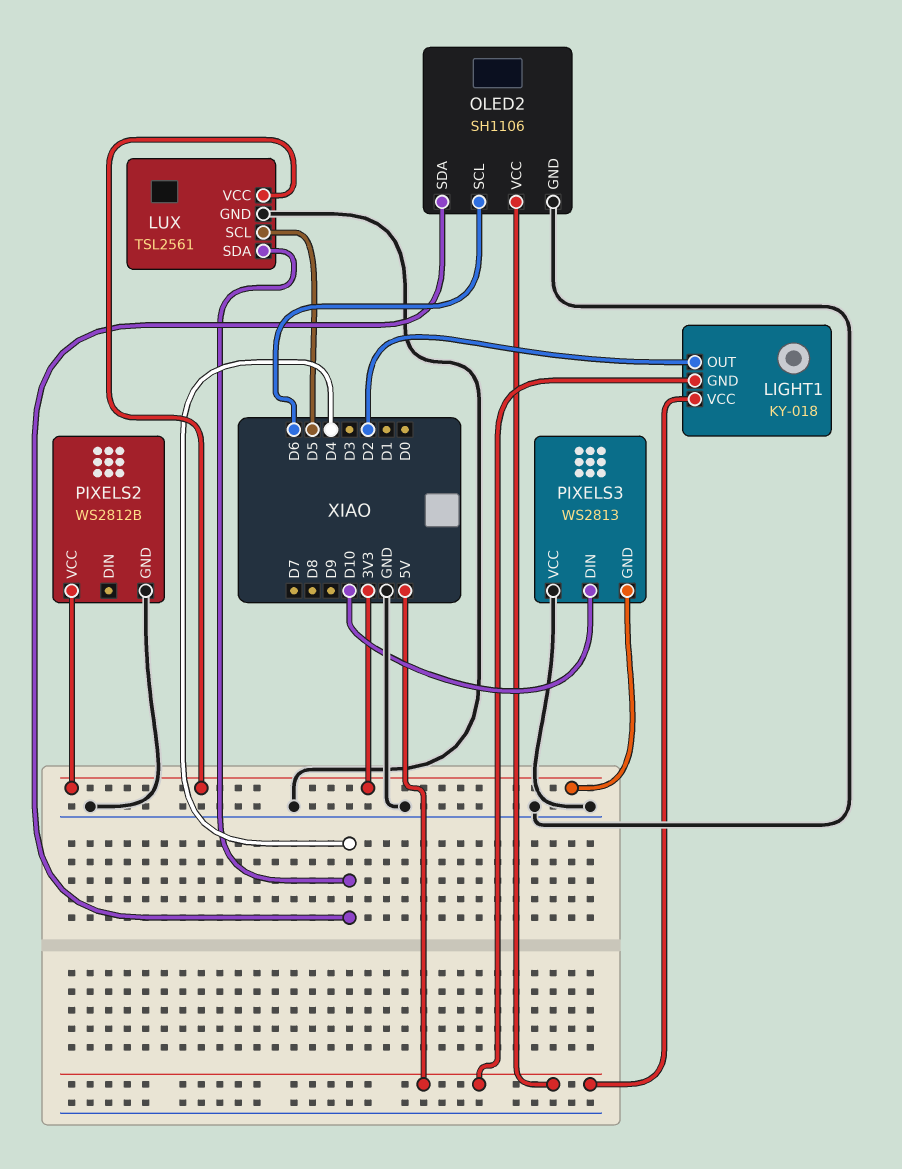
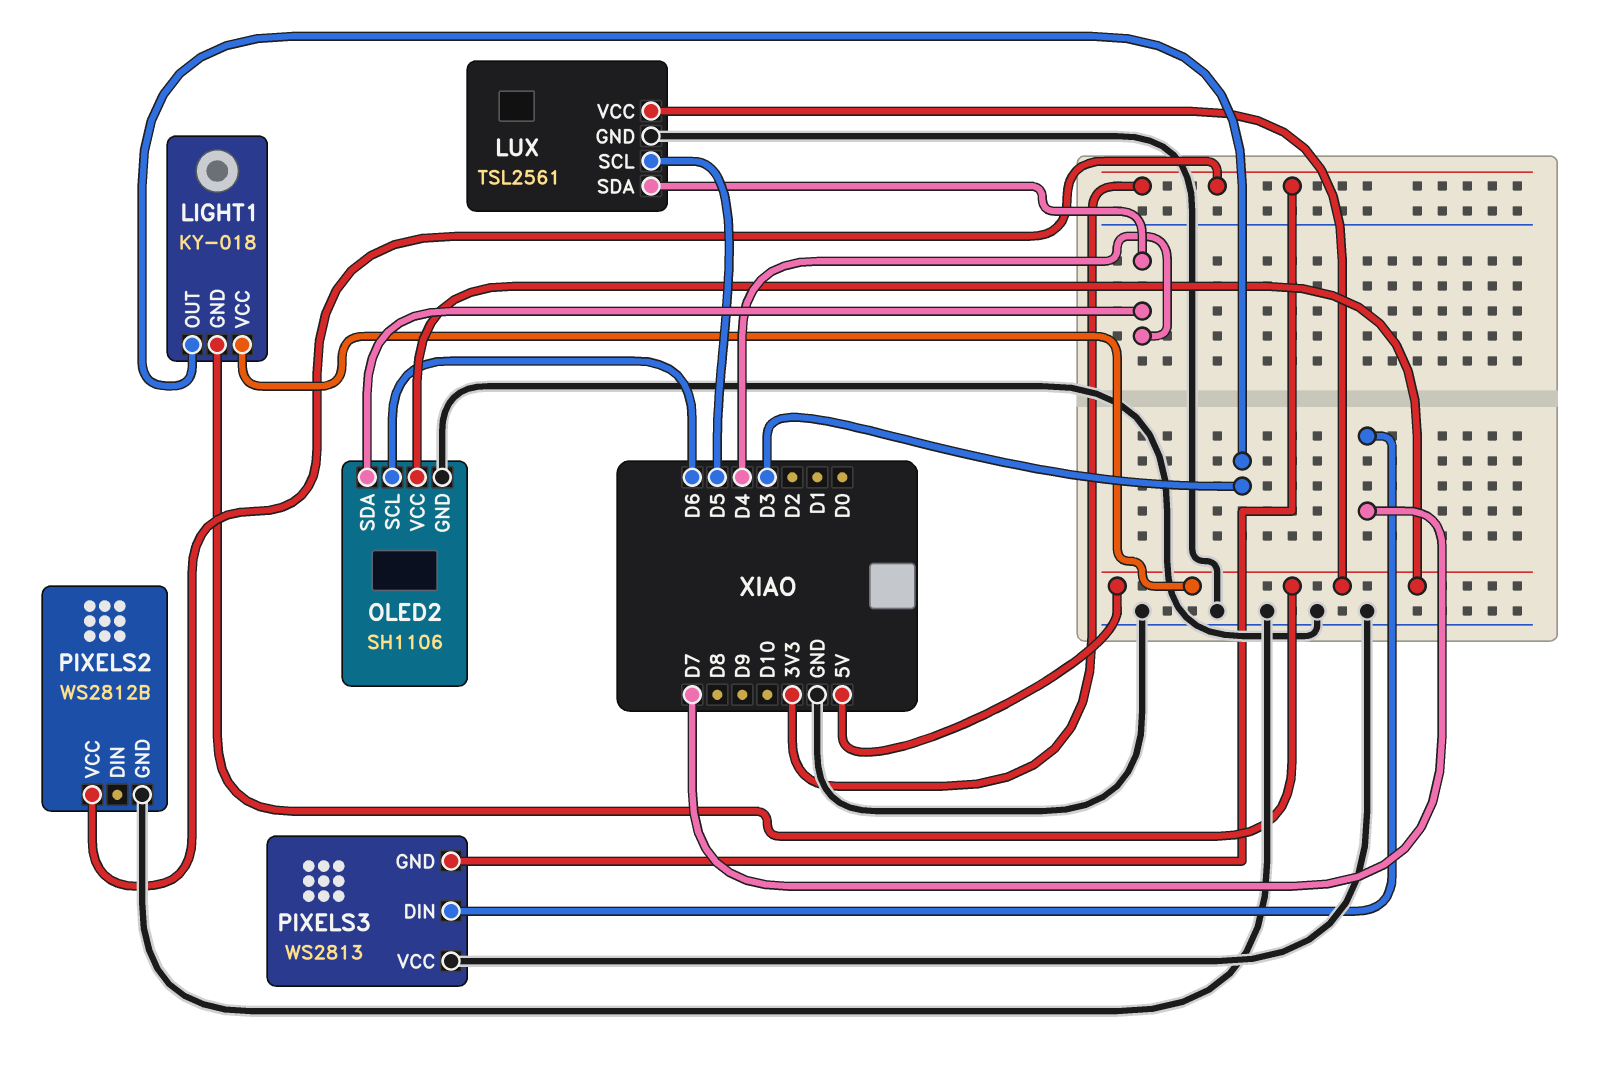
LIGHT1 pin OUT: D2 -> D3
LUX pin VCC: 3V3 -> 5V
PIXELS3 pin DIN: D10 -> D7

